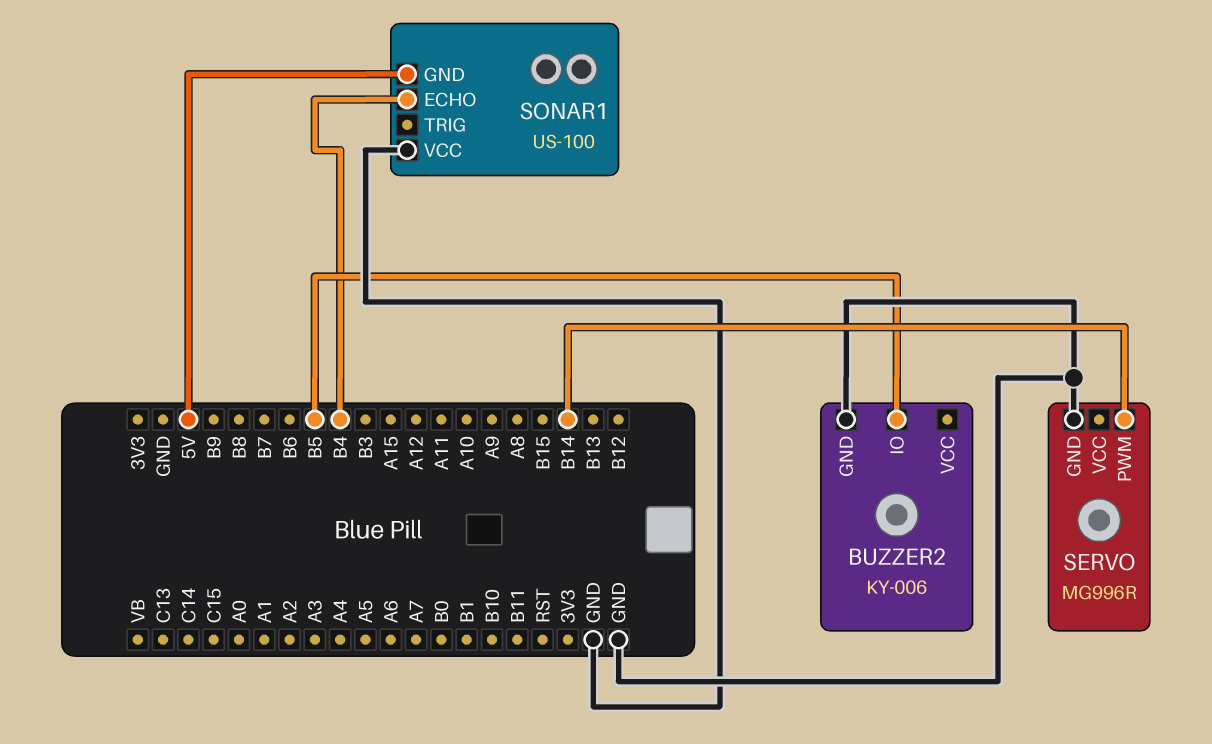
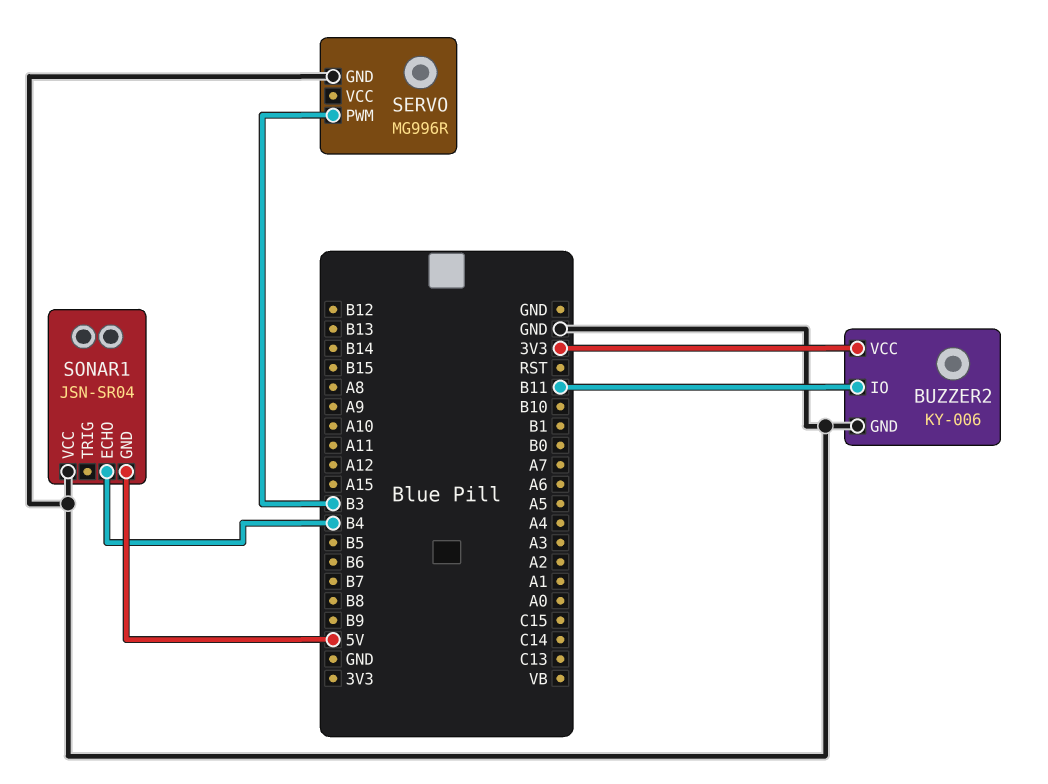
BUZZER2 pin IO: B5 -> B11
BUZZER2 pin VCC: none -> 3V3
SERVO pin PWM: B14 -> B3
SONAR1: US-100 -> JSN-SR04

